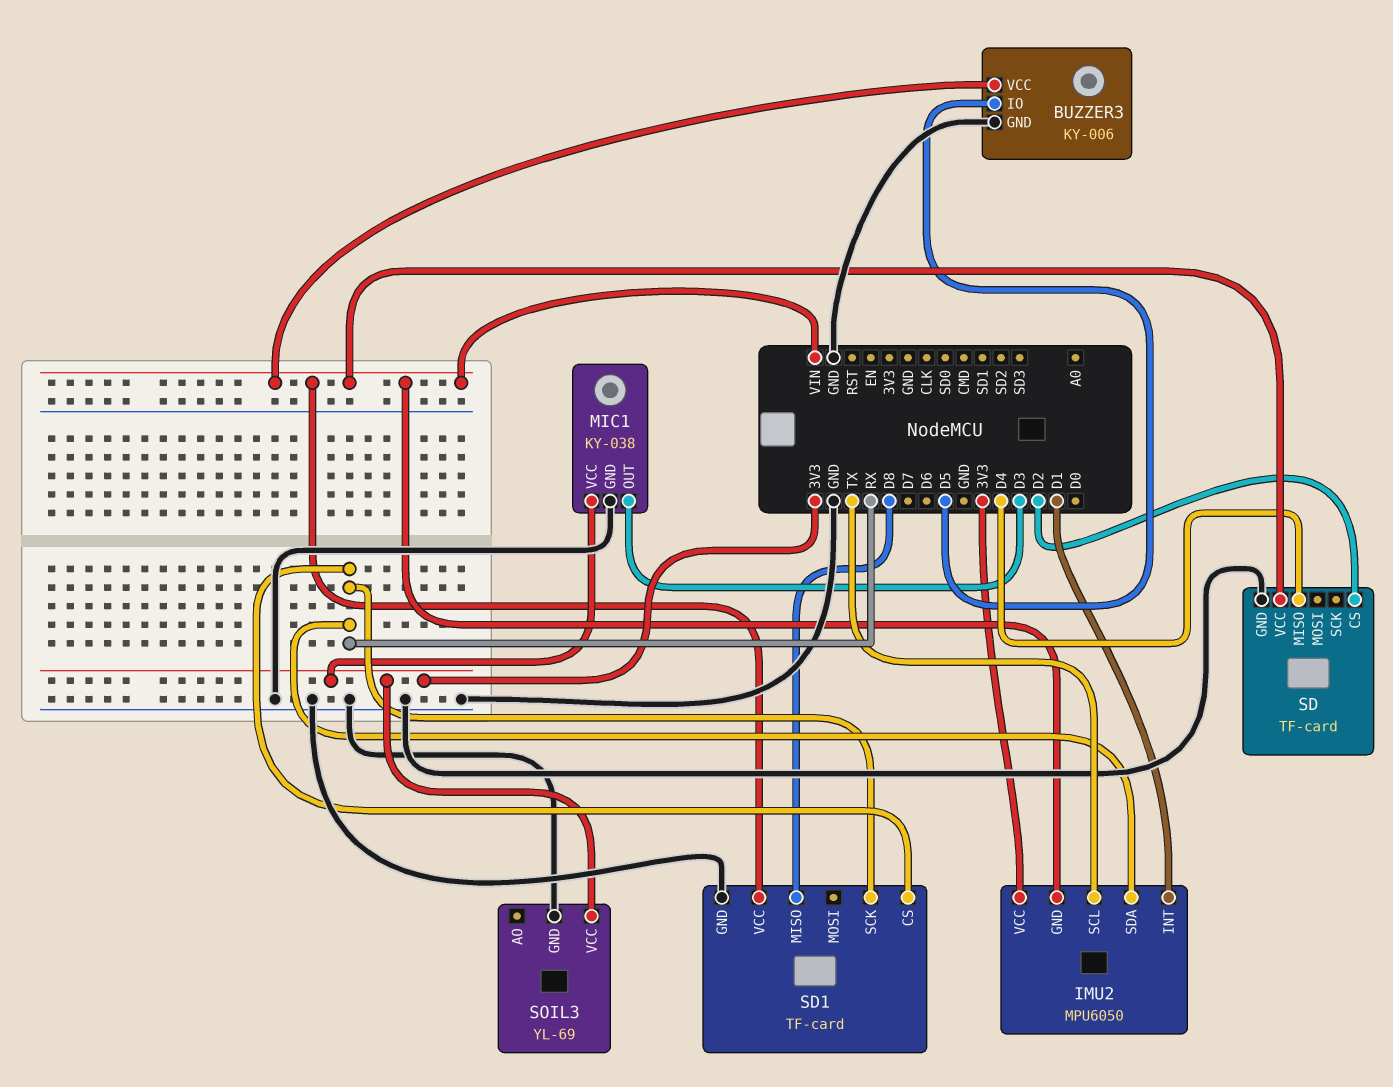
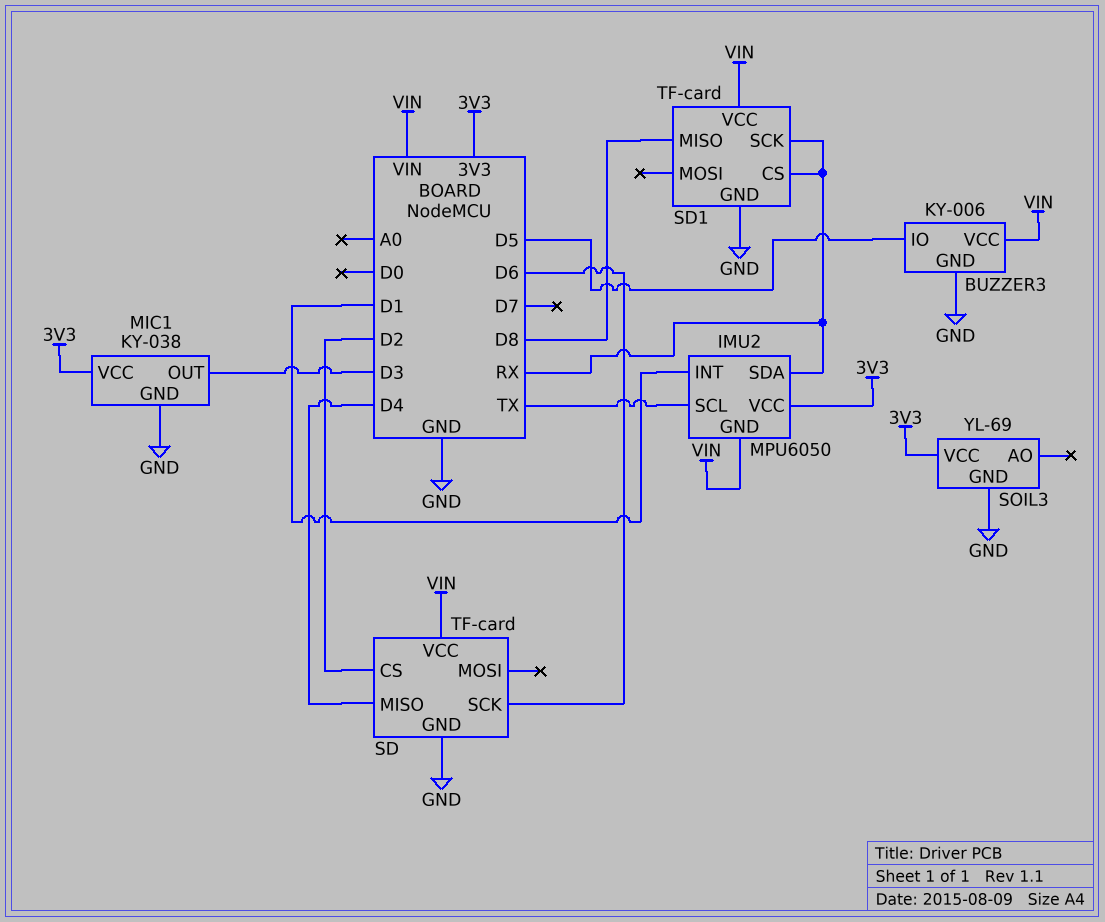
SD pin SCK: none -> D6

